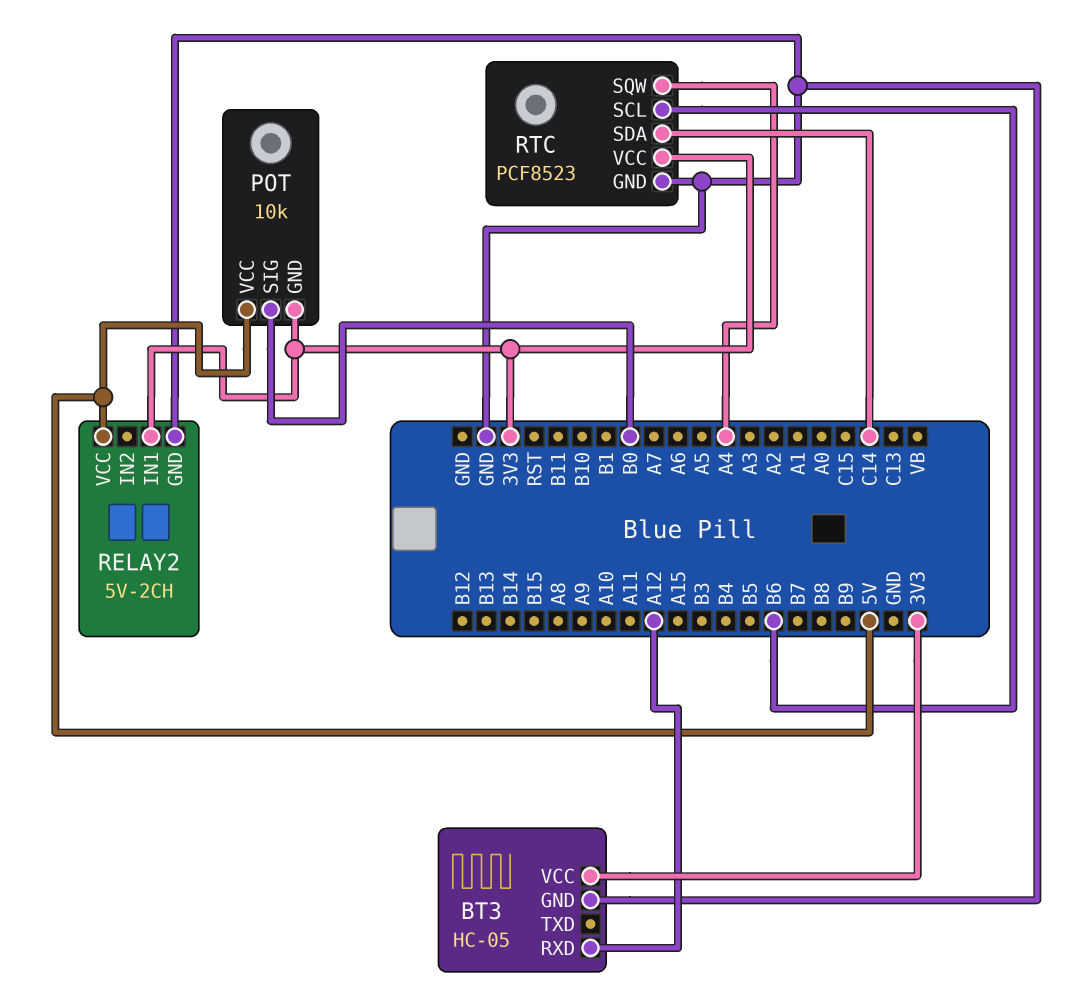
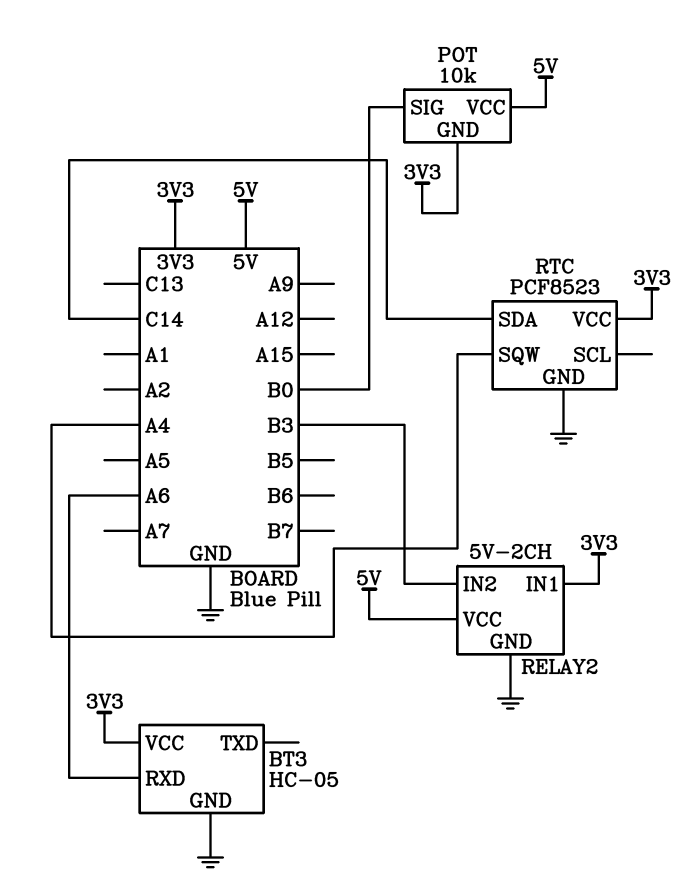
BT3 pin RXD: A12 -> A6
RELAY2 pin IN2: none -> B3
RTC pin SCL: B6 -> none

